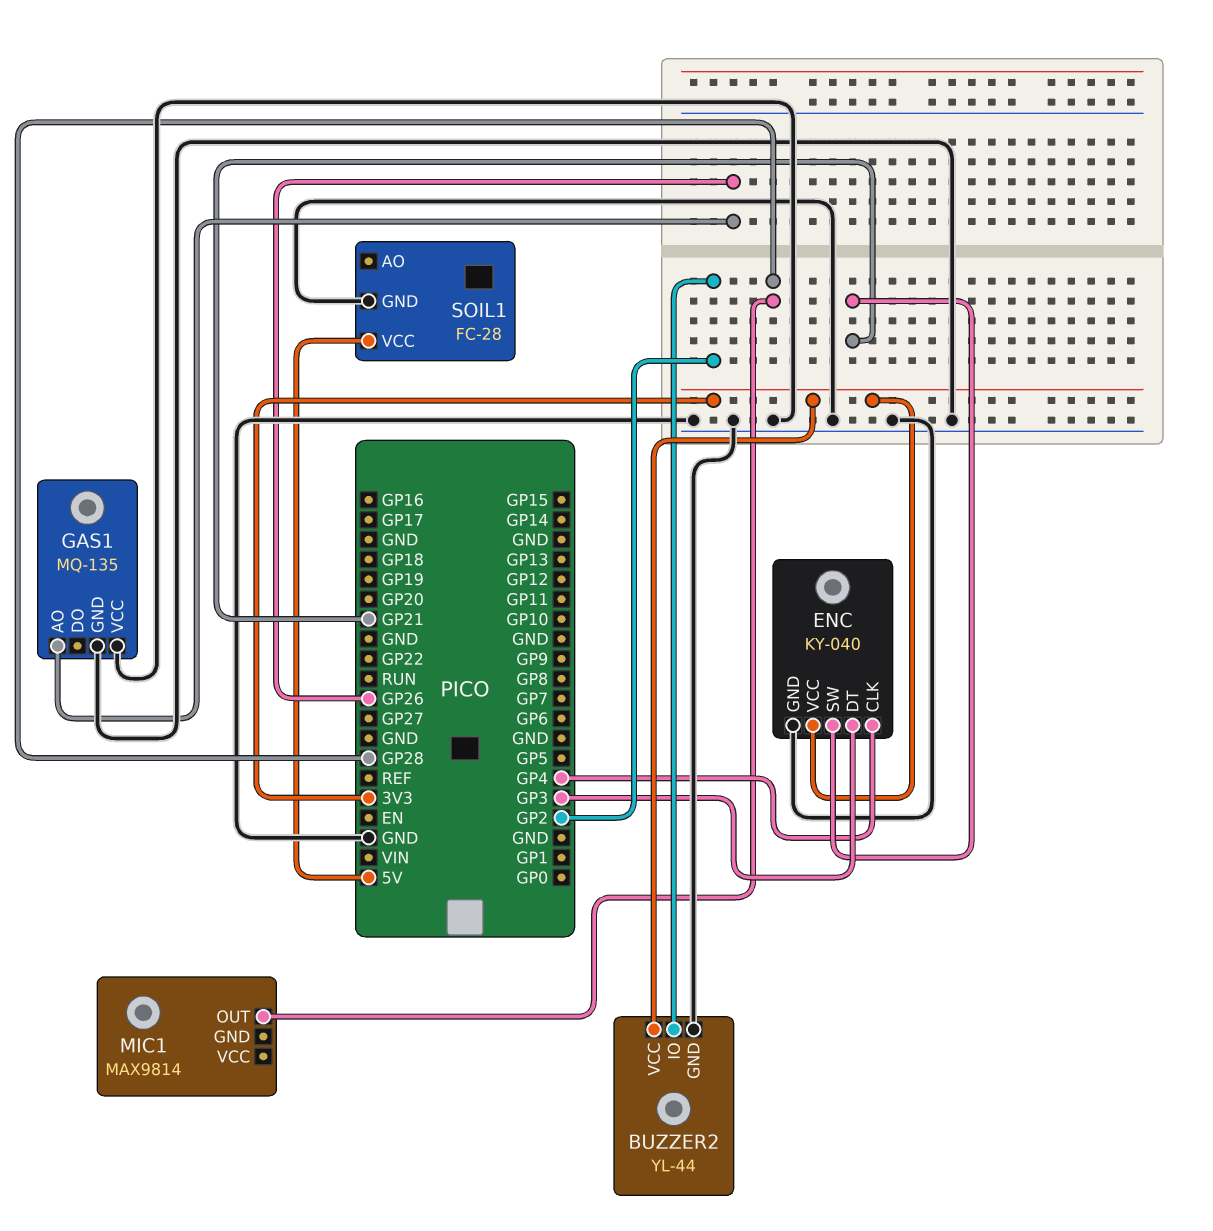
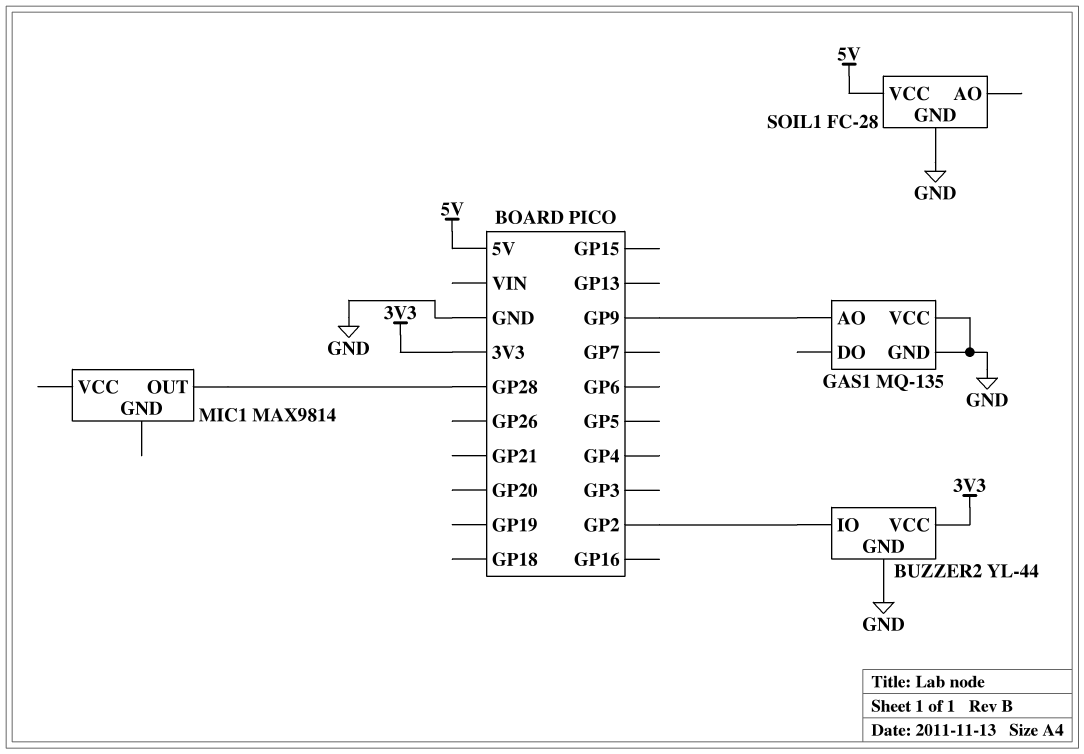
ENC: KY-040 -> none
ENC pin CLK: GP4 -> none
ENC pin DT: GP3 -> none
ENC pin GND: GND -> none
ENC pin SW: GP21 -> none
ENC pin VCC: 3V3 -> none
GAS1 pin AO: GP26 -> GP9

